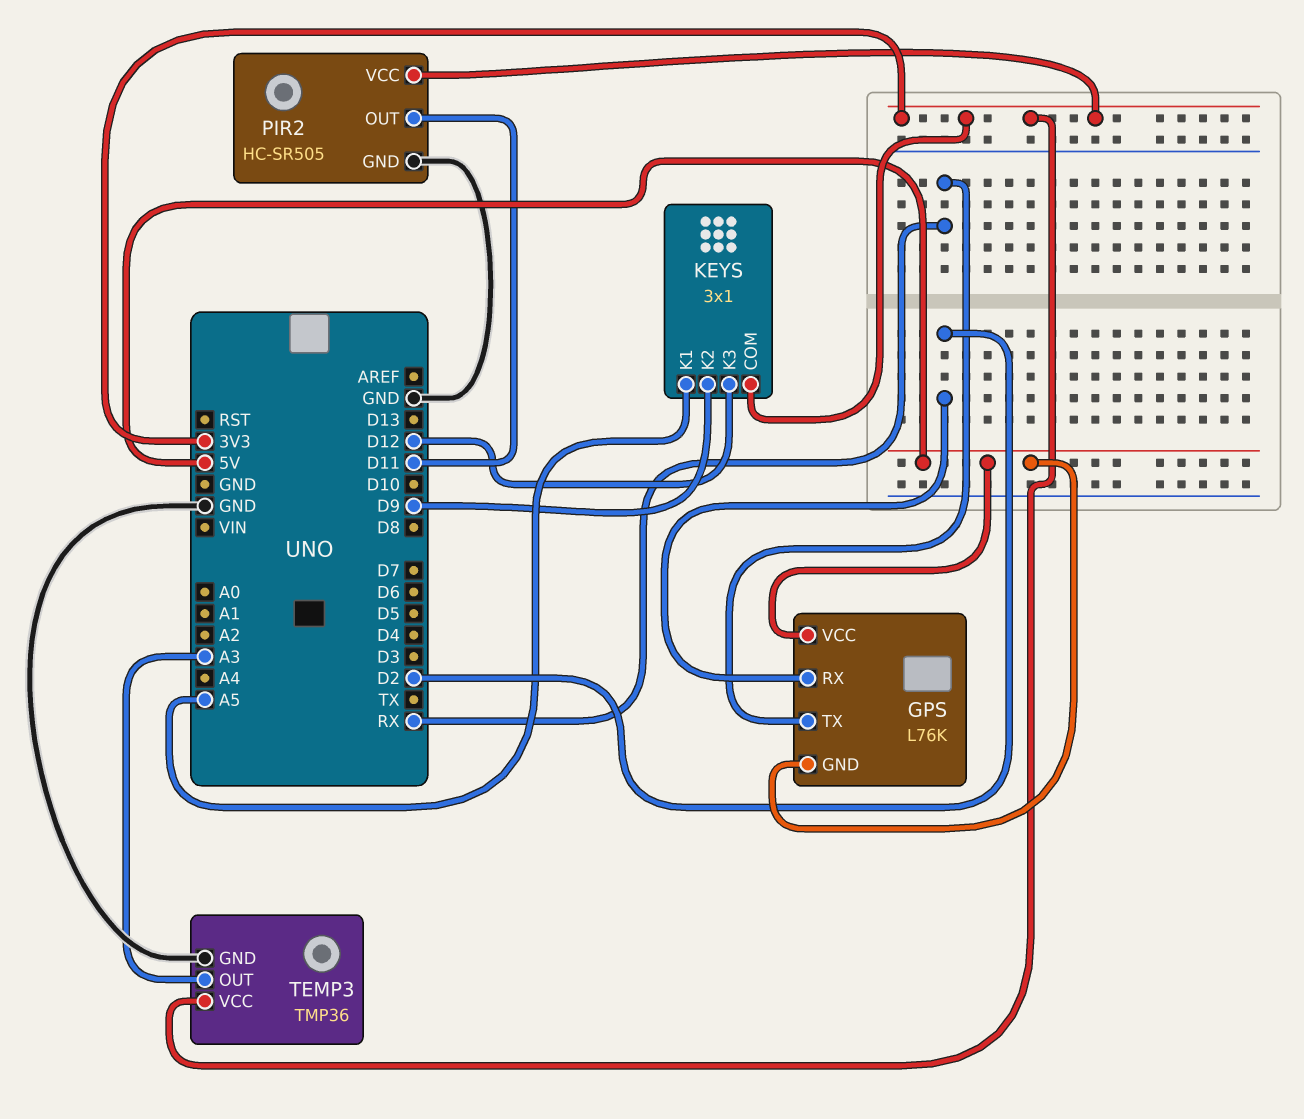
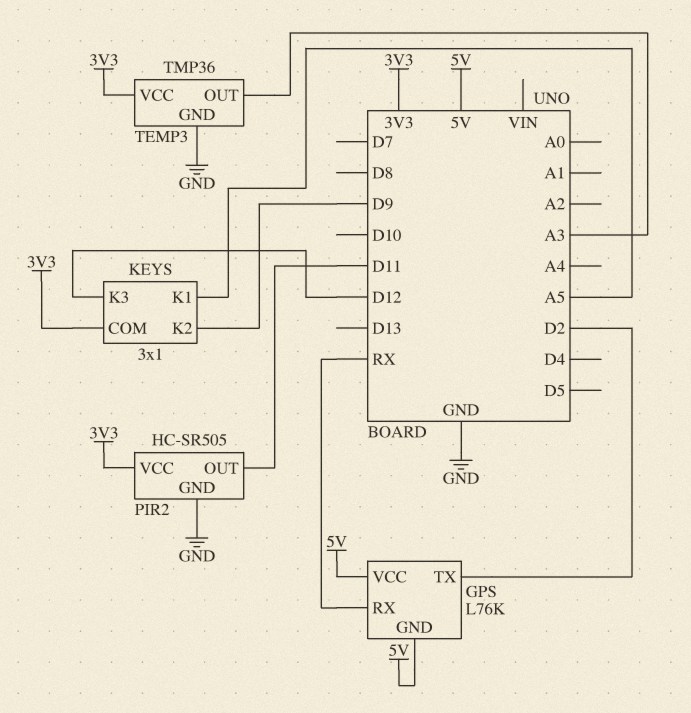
GPS pin RX: D2 -> RX
GPS pin TX: RX -> D2

